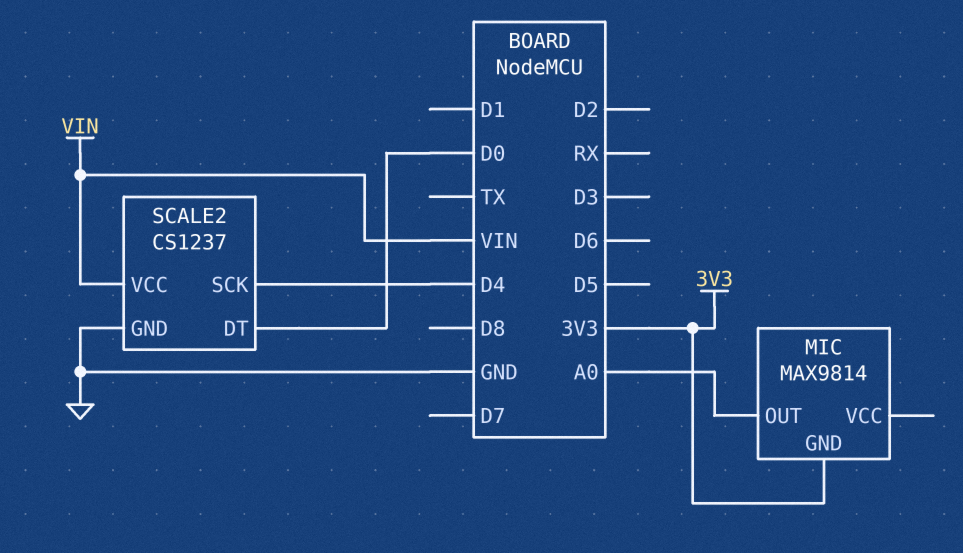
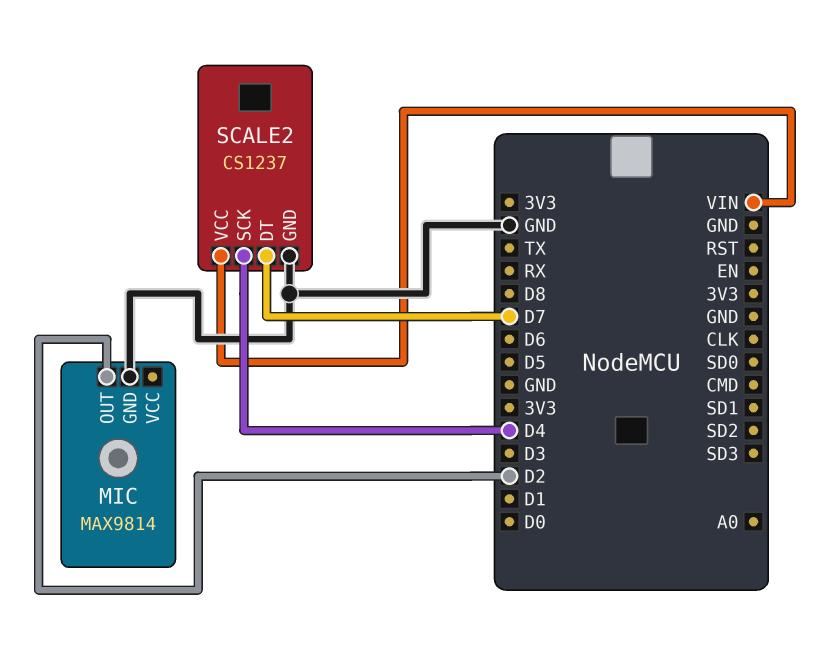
MIC pin GND: 3V3 -> GND
MIC pin OUT: A0 -> D2
SCALE2 pin DT: D0 -> D7

